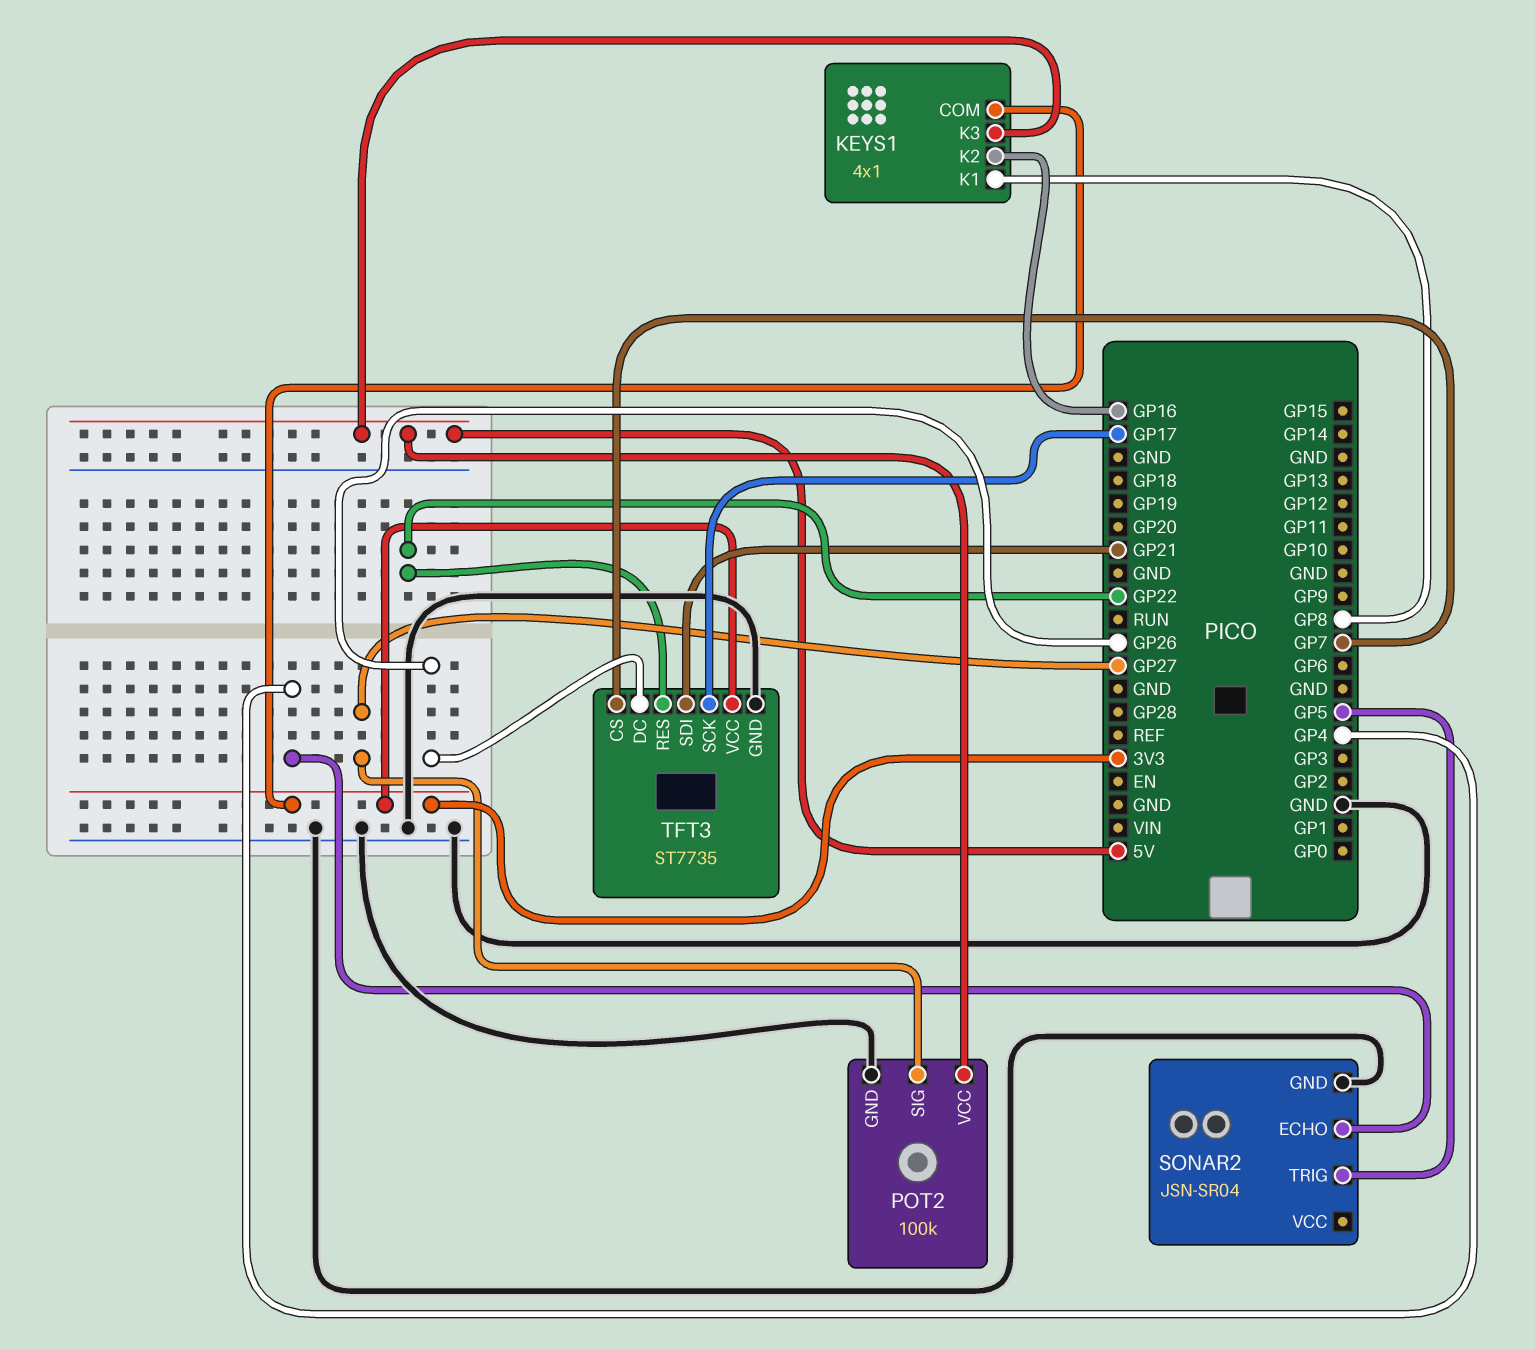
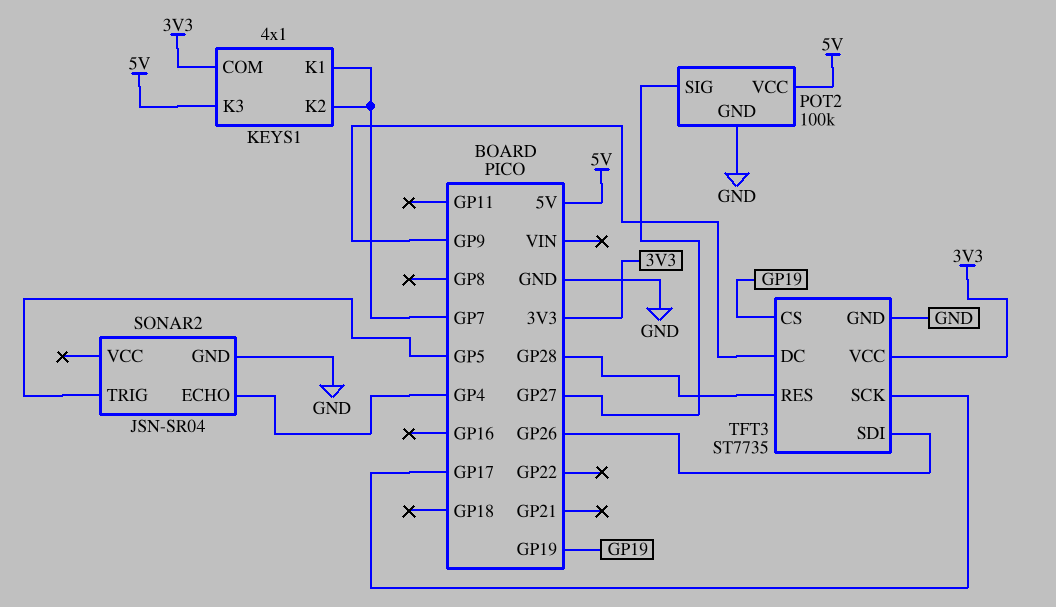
KEYS1 pin K1: GP8 -> GP7
KEYS1 pin K2: GP16 -> GP7
TFT3 pin CS: GP7 -> GP19
TFT3 pin DC: GP26 -> GP9
TFT3 pin RES: GP22 -> GP28
TFT3 pin SDI: GP21 -> GP26

